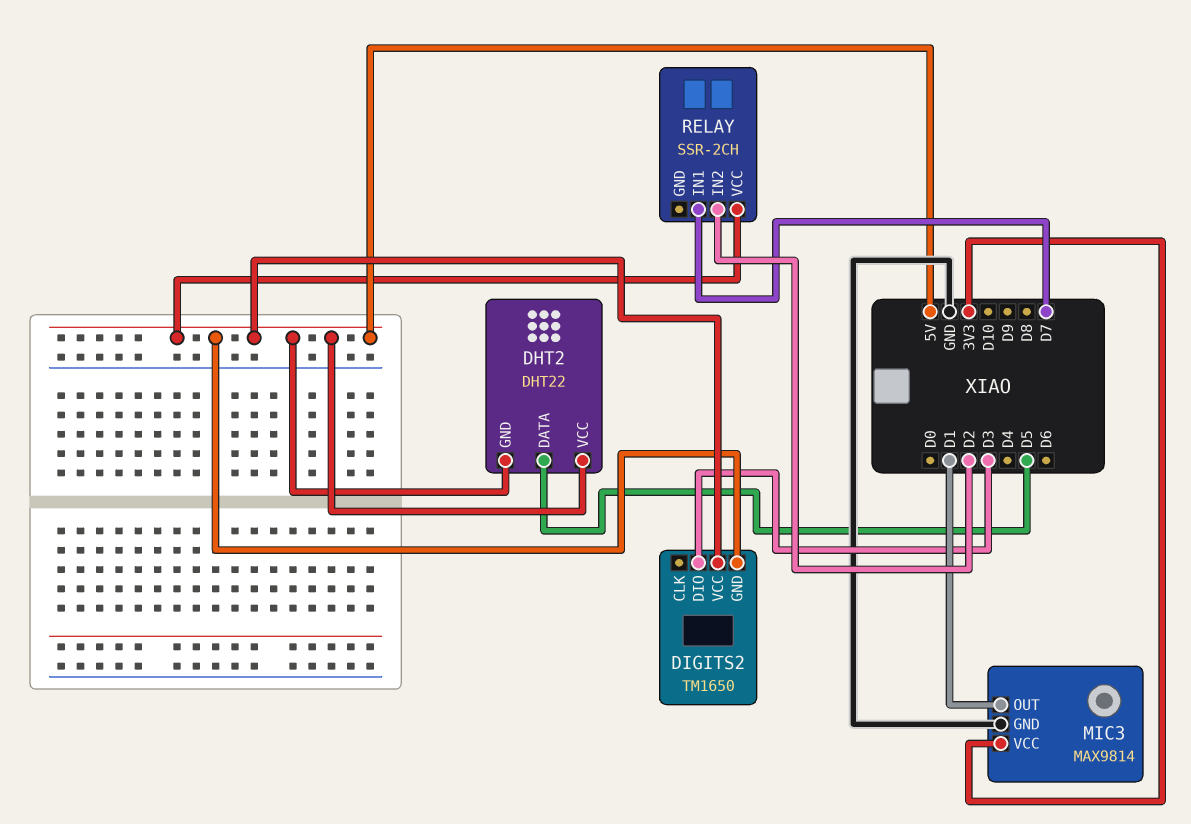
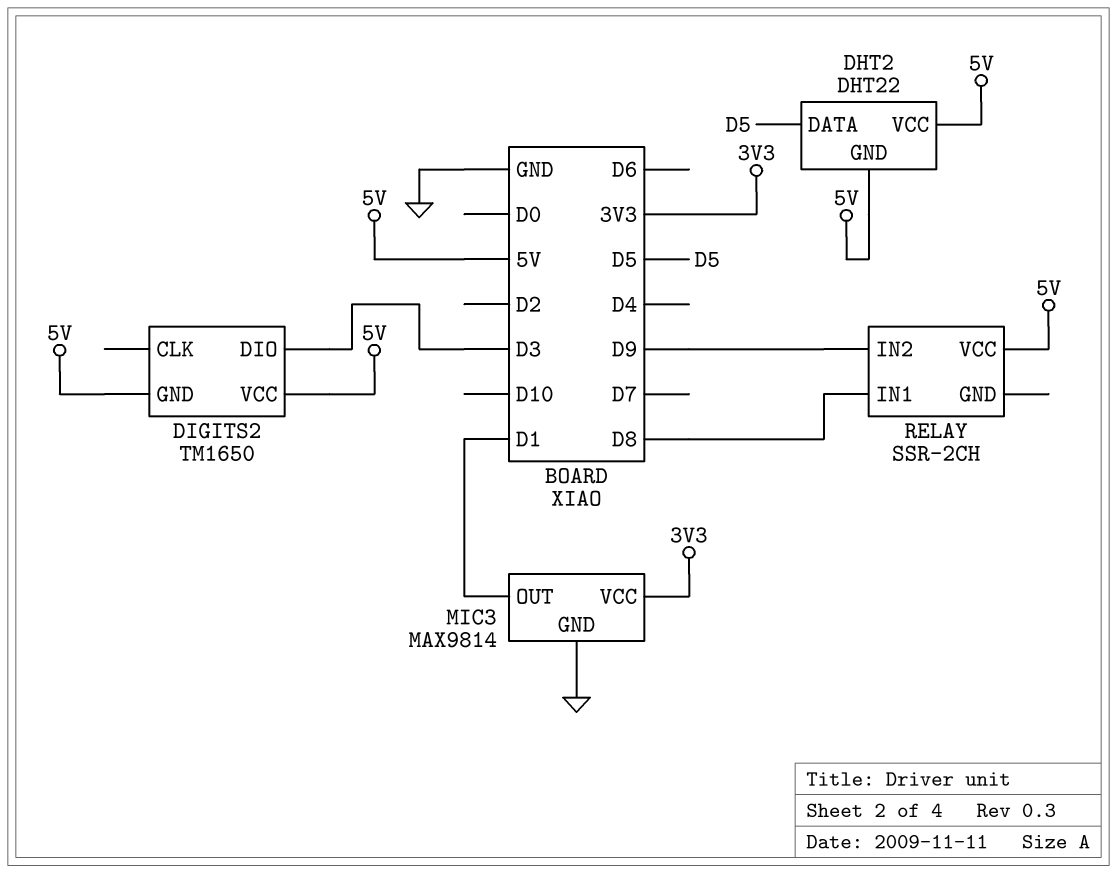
RELAY pin IN1: D7 -> D8
RELAY pin IN2: D2 -> D9

